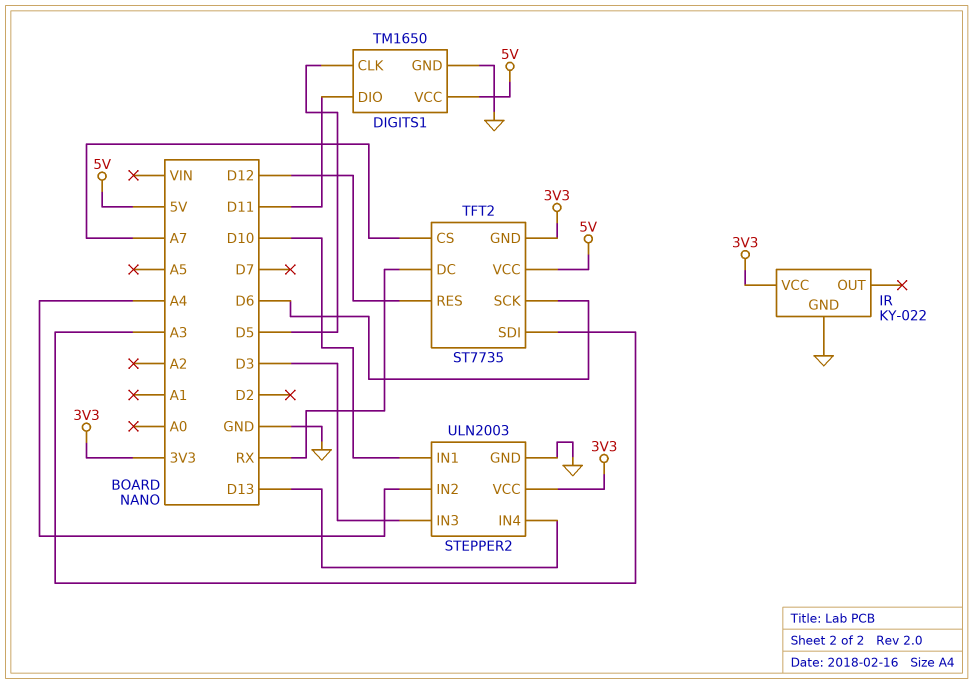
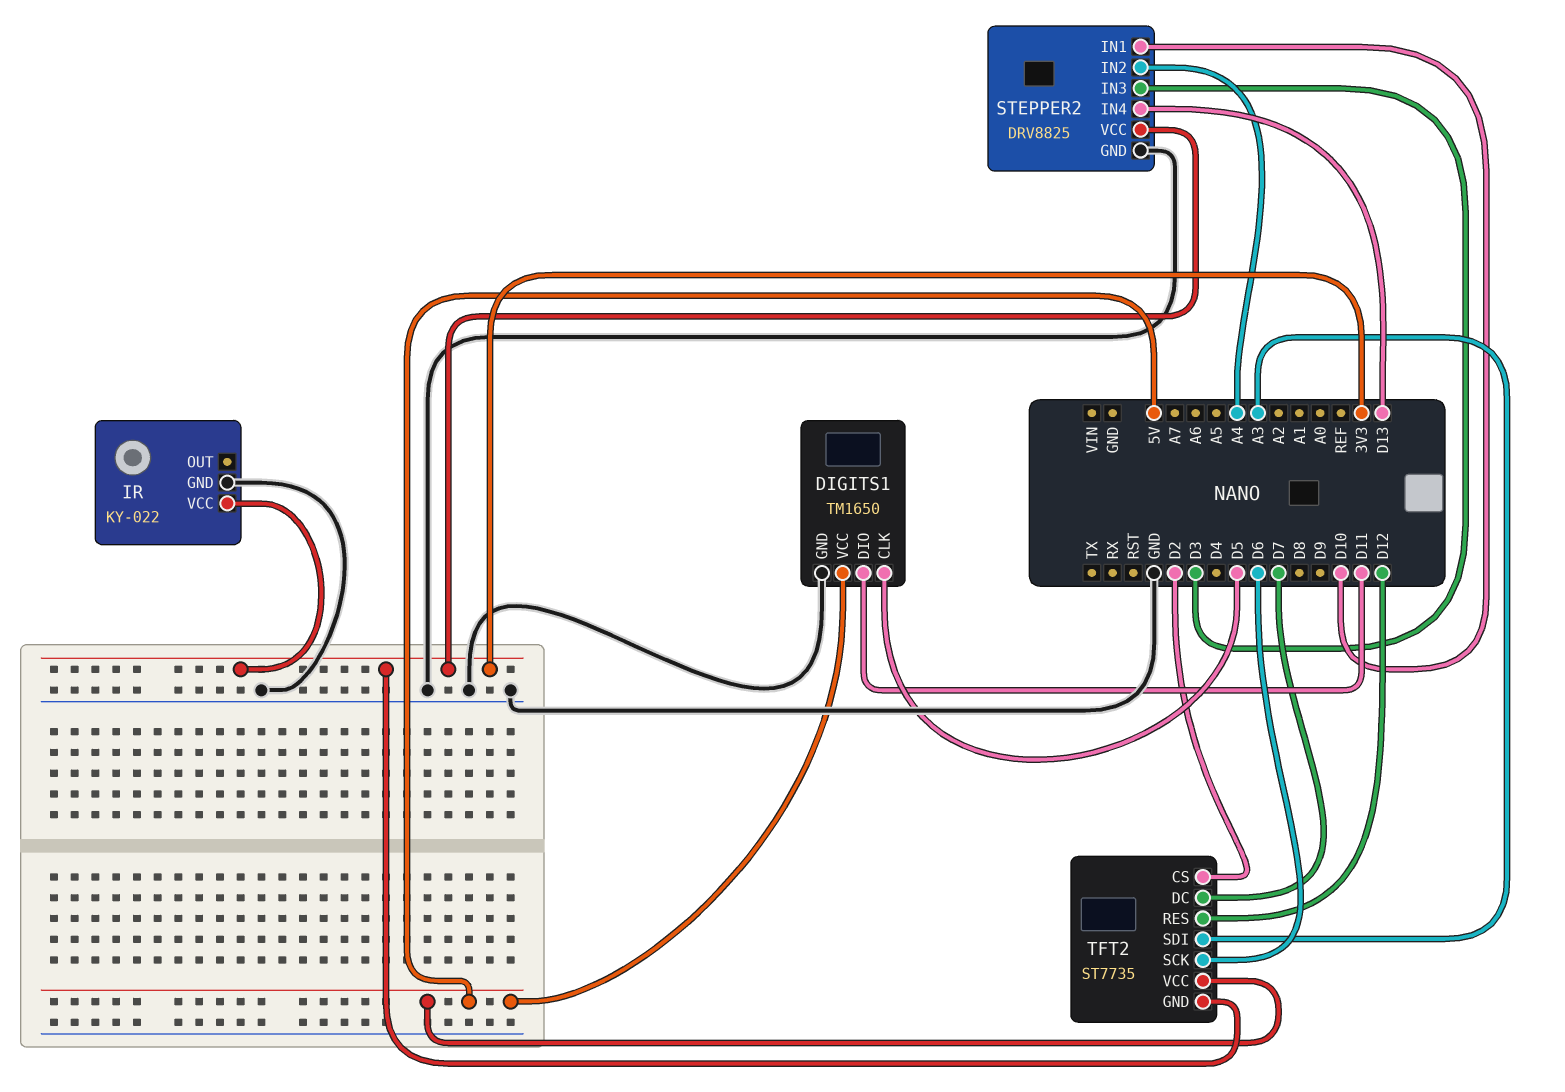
STEPPER2: ULN2003 -> DRV8825
TFT2 pin CS: A7 -> D2
TFT2 pin DC: RX -> D7

